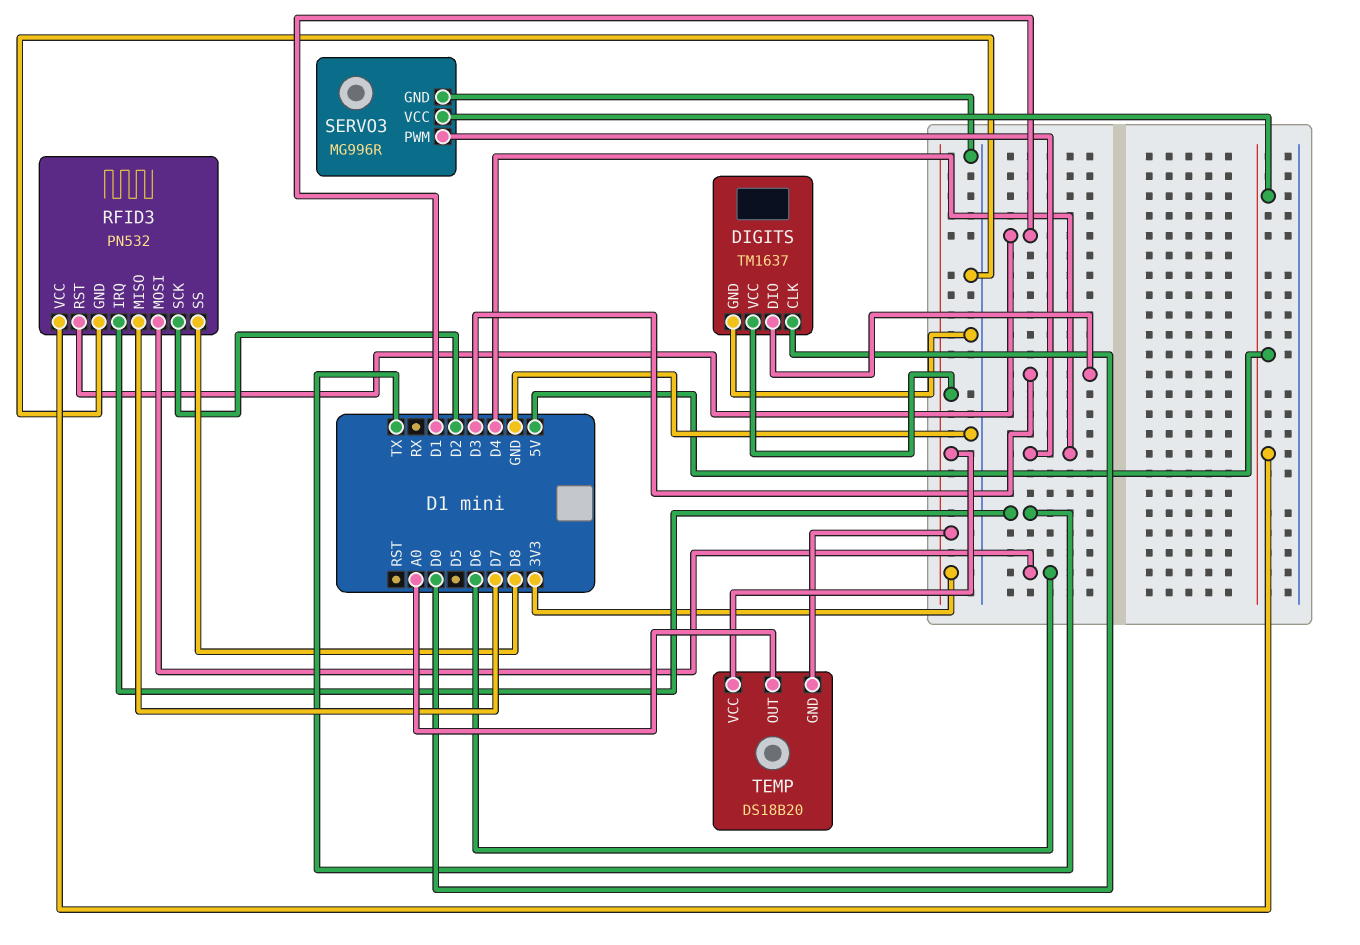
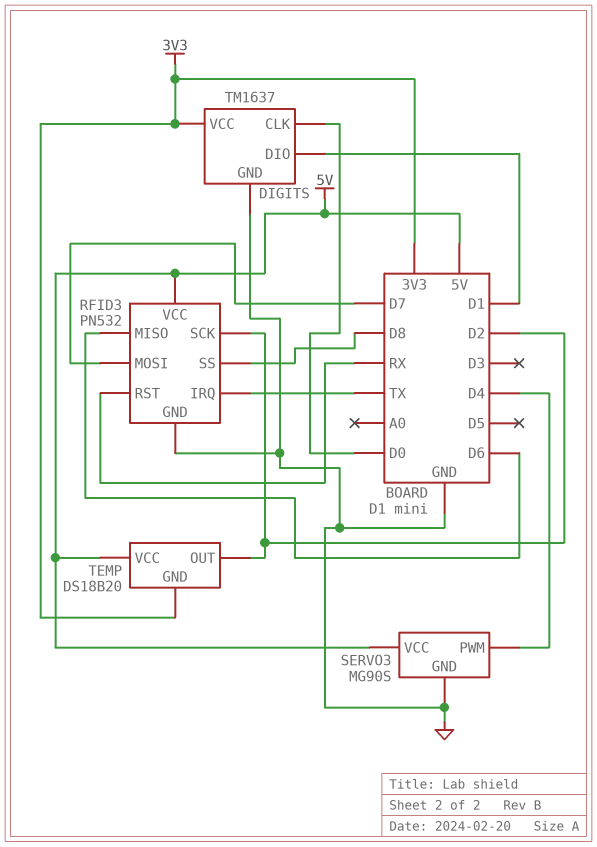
DIGITS pin DIO: D3 -> D1
RFID3 pin MISO: D7 -> D6
RFID3 pin MOSI: D6 -> D7
RFID3 pin RST: D1 -> RX
SERVO3: MG996R -> MG90S
TEMP pin OUT: A0 -> D2
TEMP pin VCC: 3V3 -> 5V

